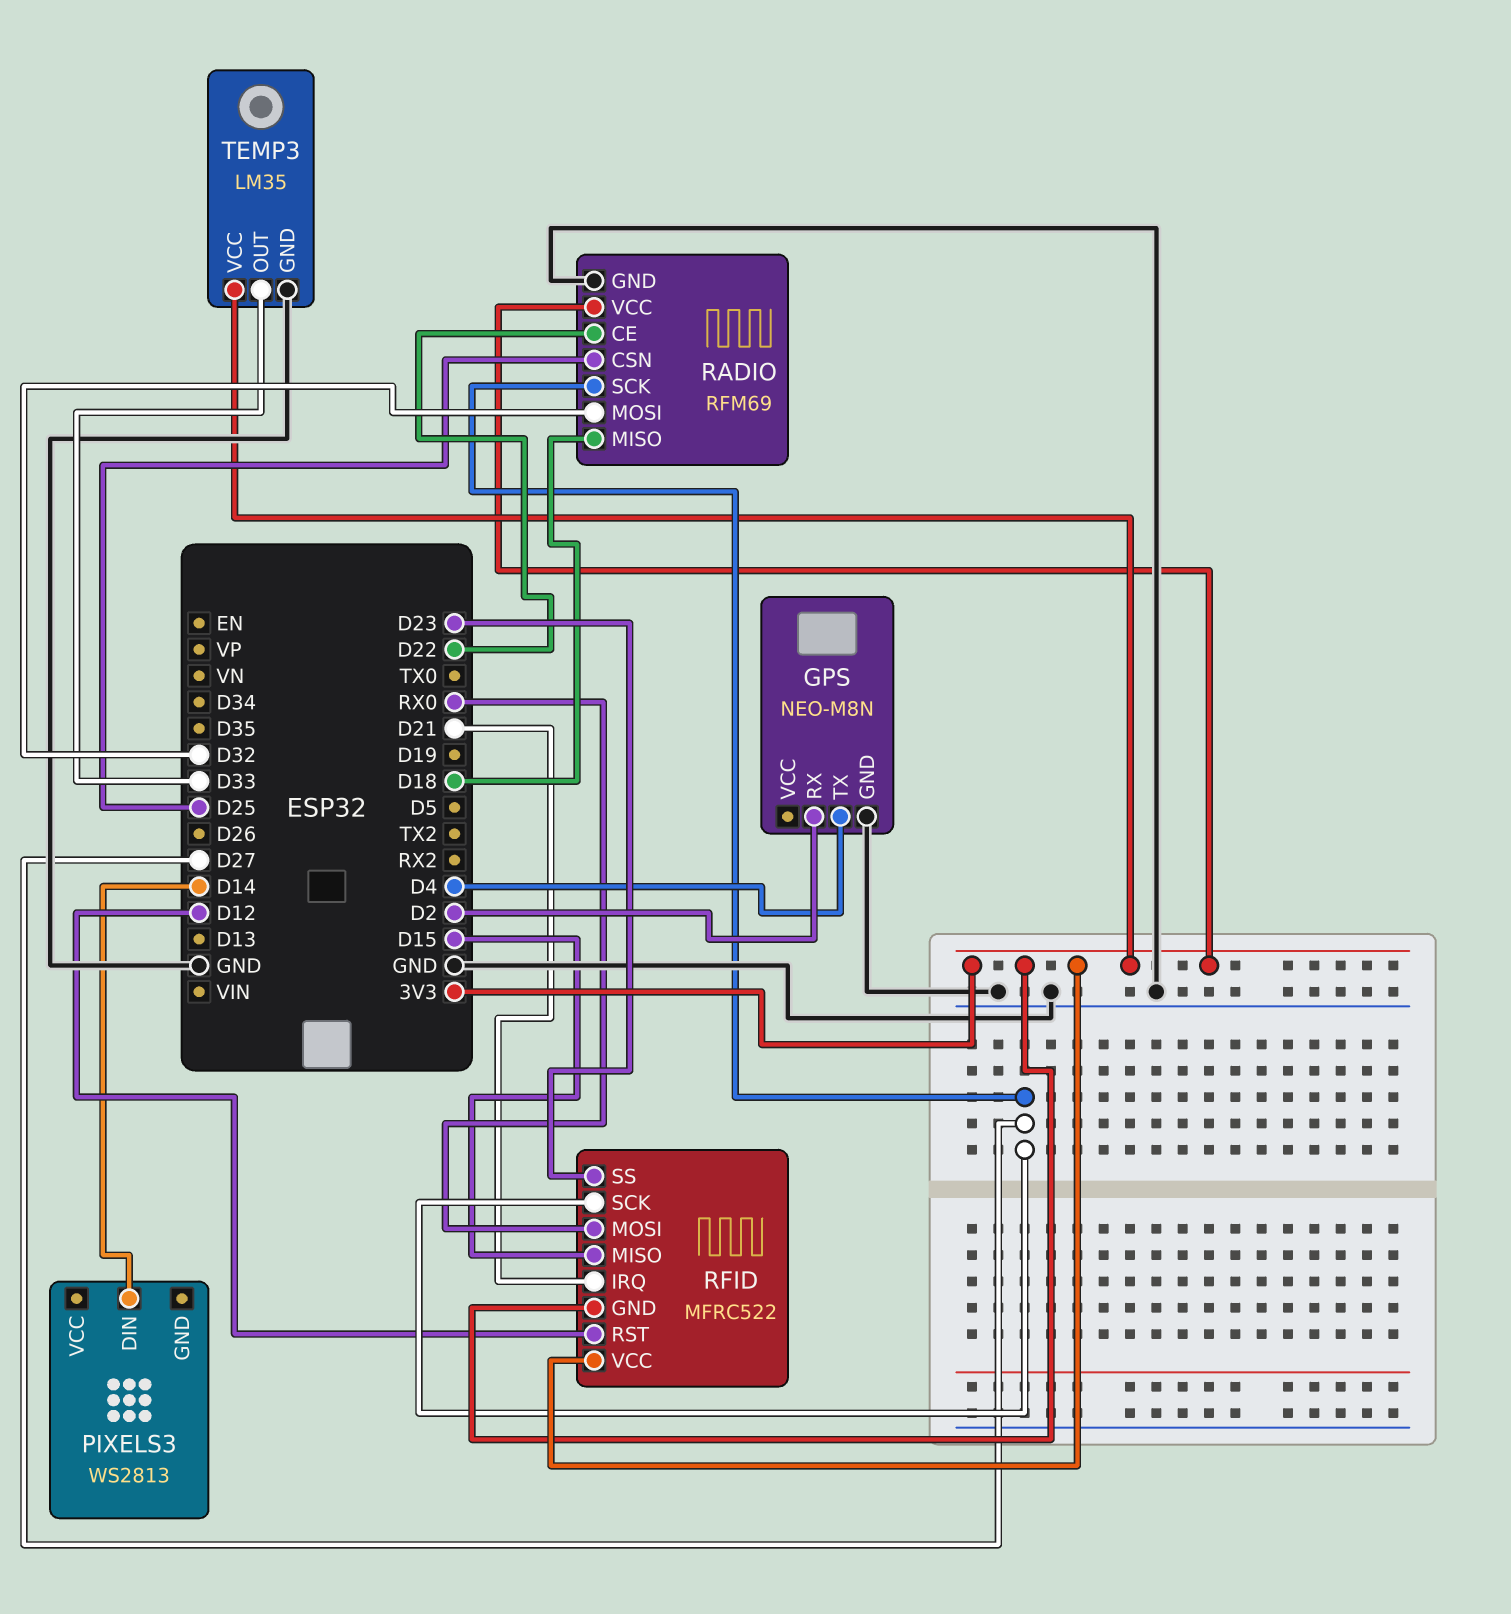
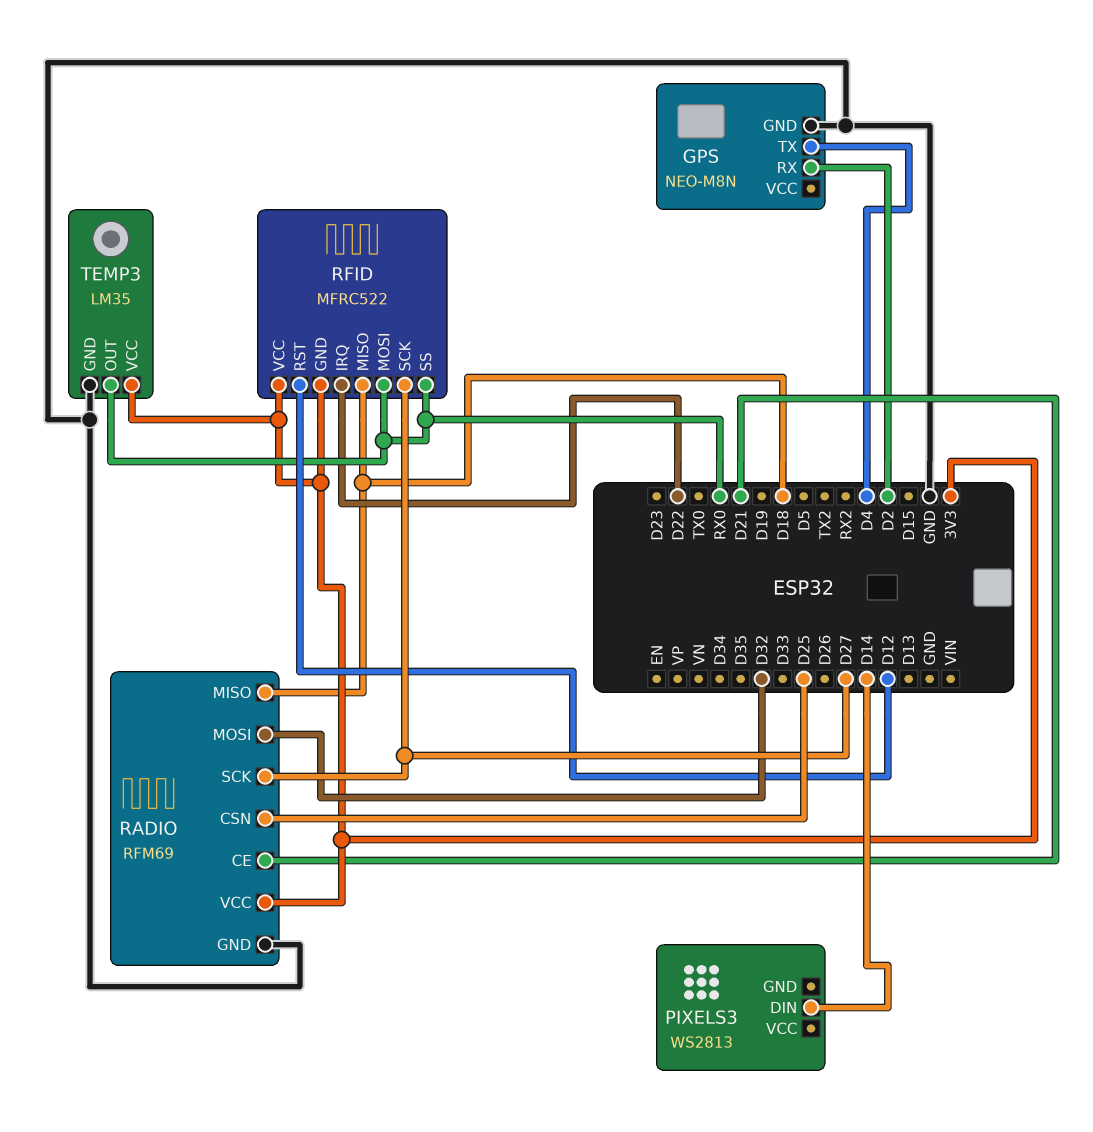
RADIO pin CE: D22 -> D21
RFID pin IRQ: D21 -> D22
RFID pin MISO: D15 -> D18
RFID pin SS: D23 -> RX0
TEMP3 pin OUT: D33 -> RX0

